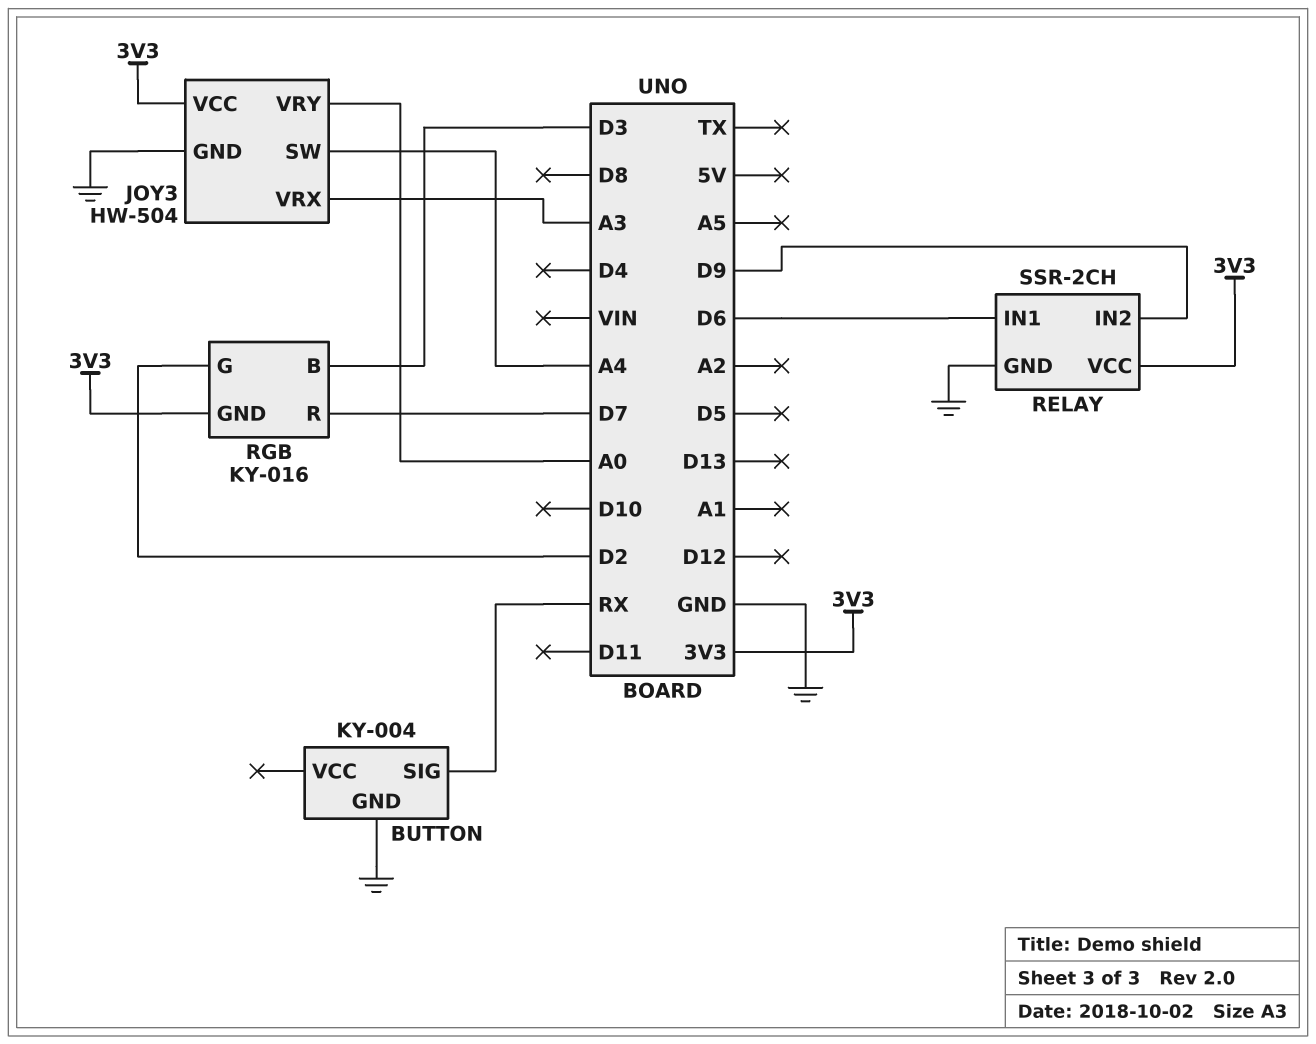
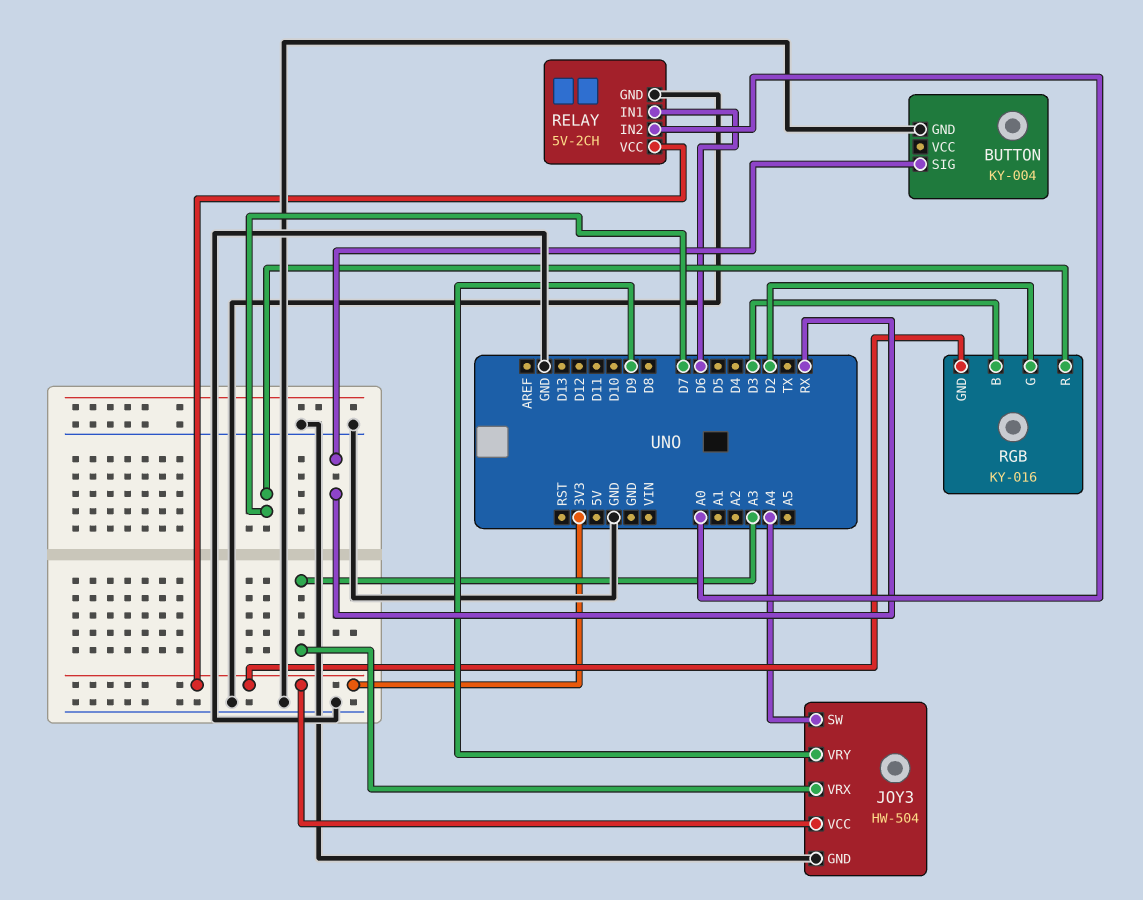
JOY3 pin VRY: A0 -> D9
RELAY: SSR-2CH -> 5V-2CH
RELAY pin IN2: D9 -> A0

